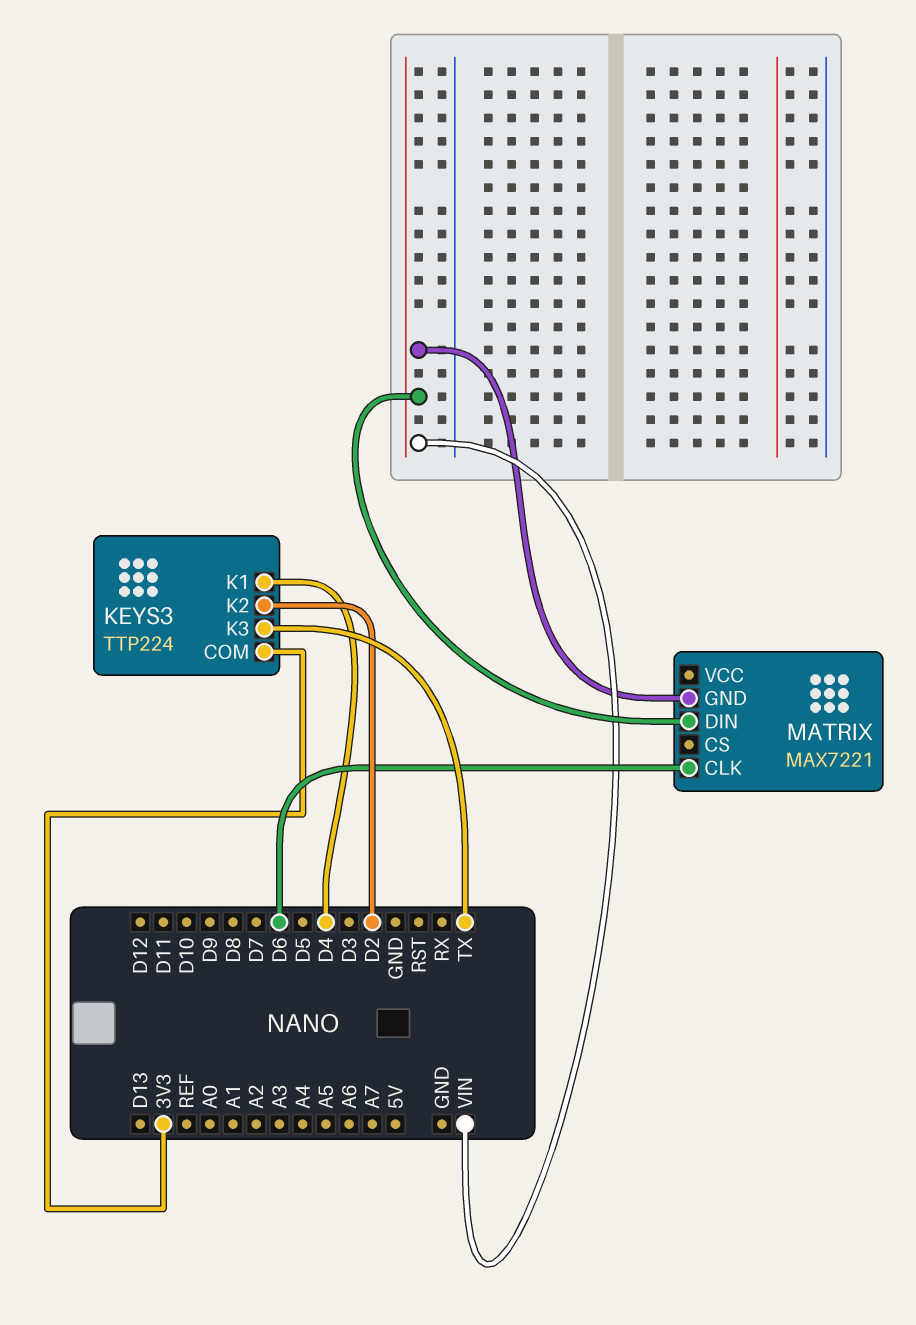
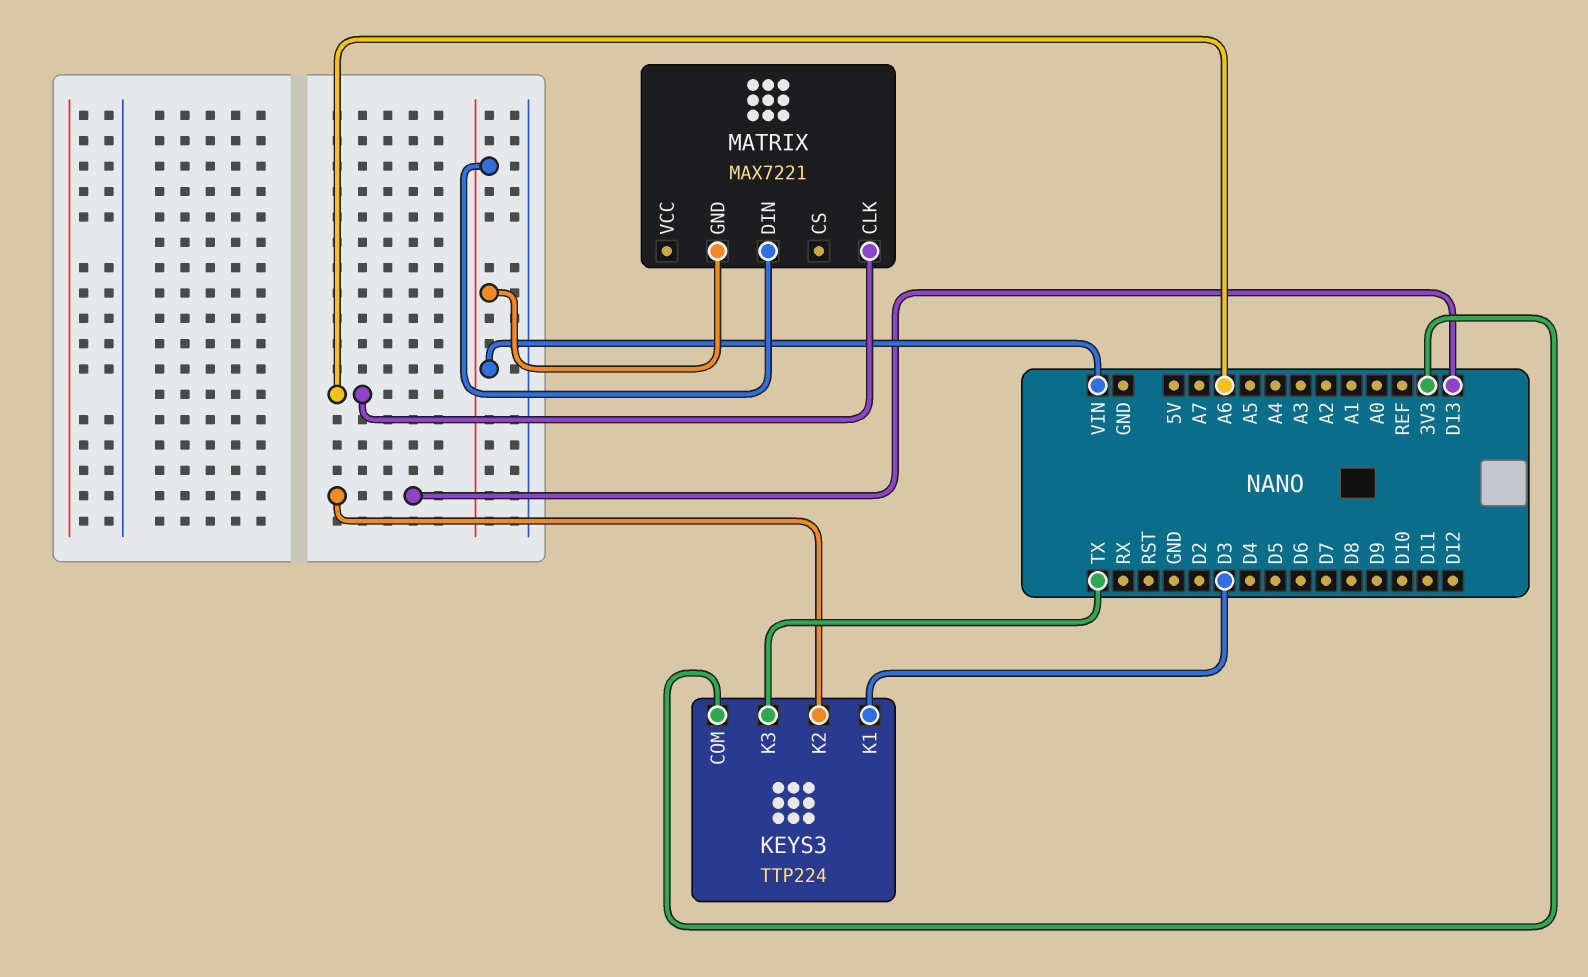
KEYS3 pin K1: D4 -> D3
KEYS3 pin K2: D2 -> D13
MATRIX pin CLK: D6 -> A6

